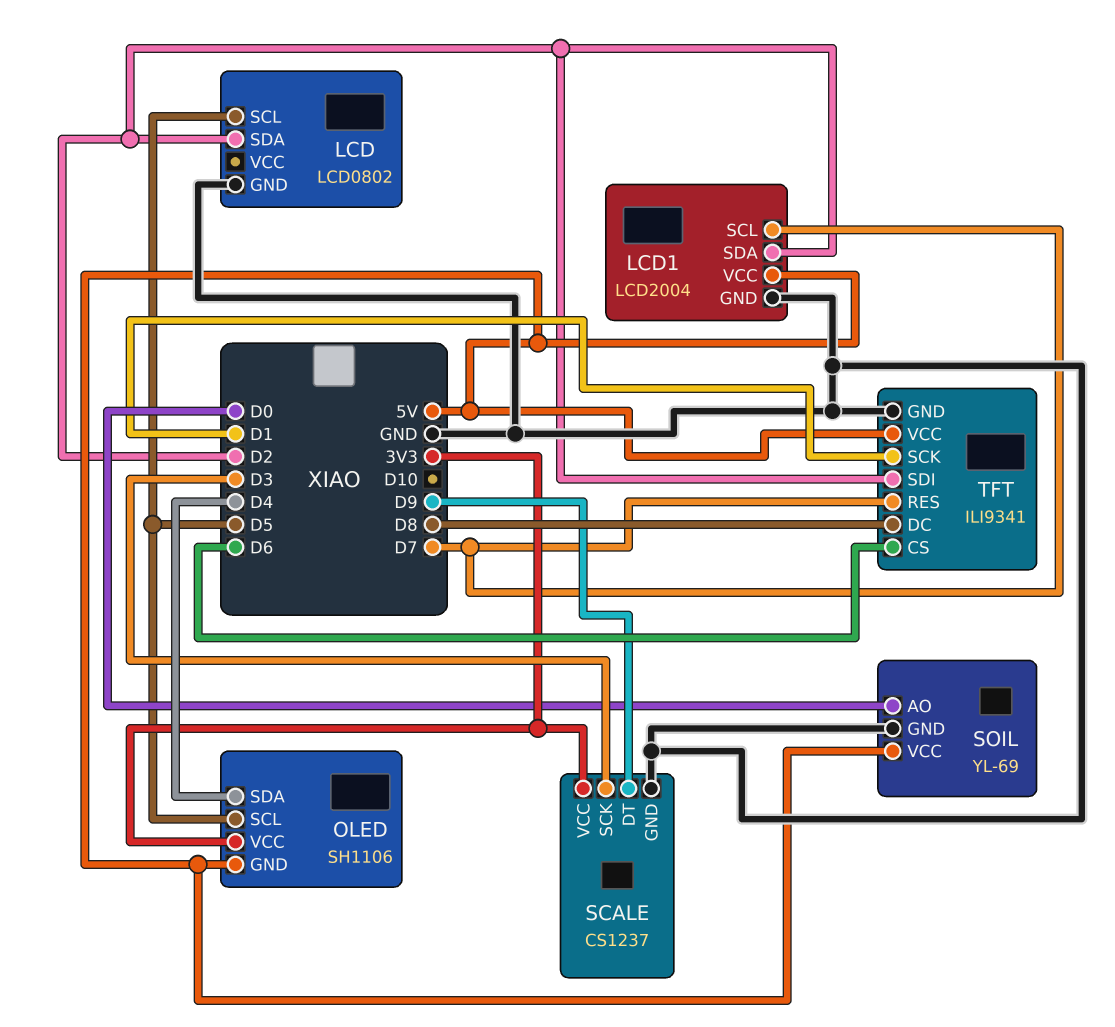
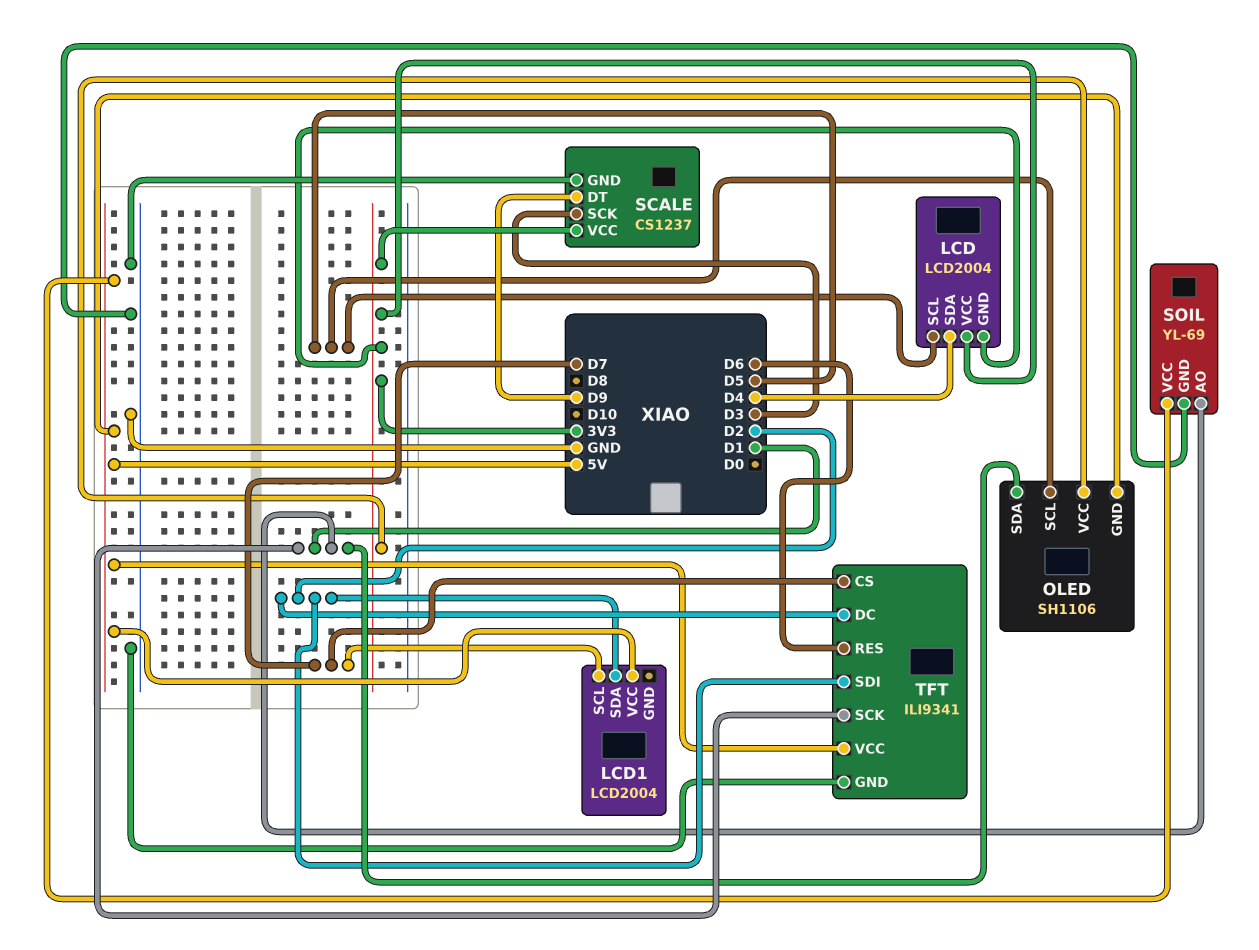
LCD: LCD0802 -> LCD2004
LCD pin GND: GND -> 3V3
LCD pin SDA: D2 -> D4
LCD pin VCC: none -> 3V3
LCD1 pin GND: GND -> none
OLED pin SDA: D4 -> D1
SOIL pin AO: D0 -> D1
TFT pin CS: D6 -> D7
TFT pin DC: D8 -> D2
TFT pin RES: D7 -> D6

